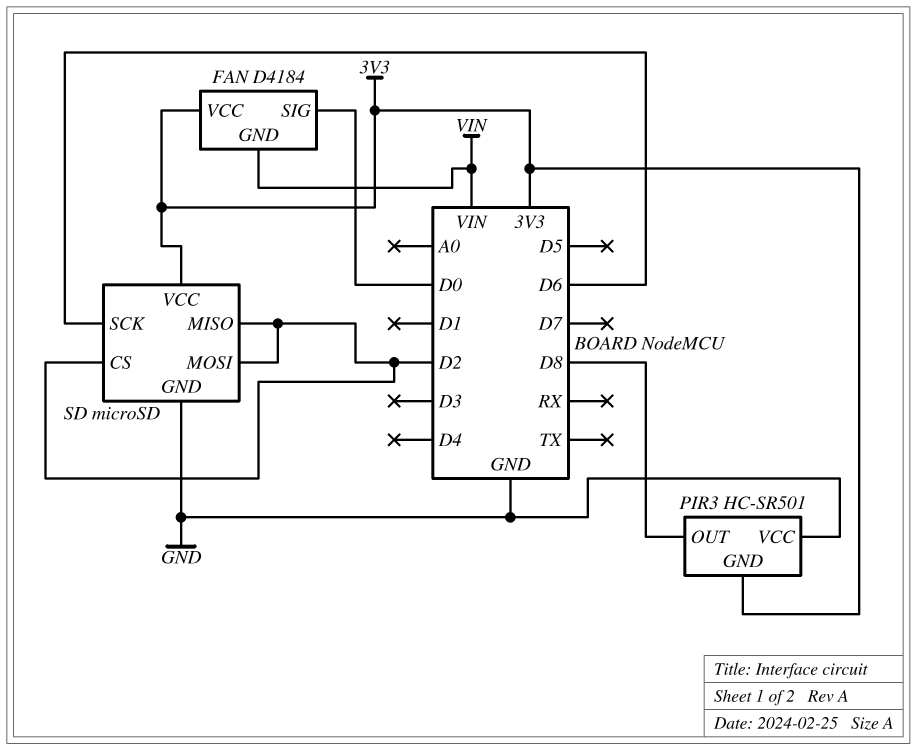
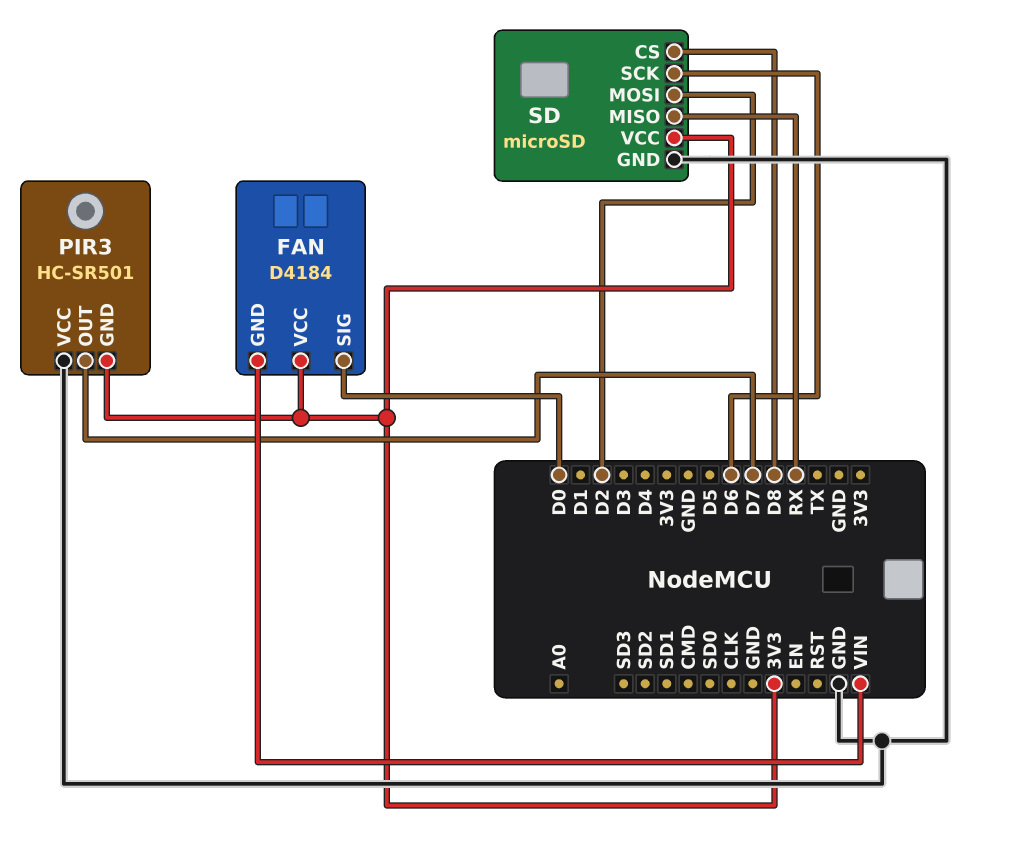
PIR3 pin OUT: D8 -> D7
SD pin CS: D2 -> D8
SD pin MISO: D2 -> RX

